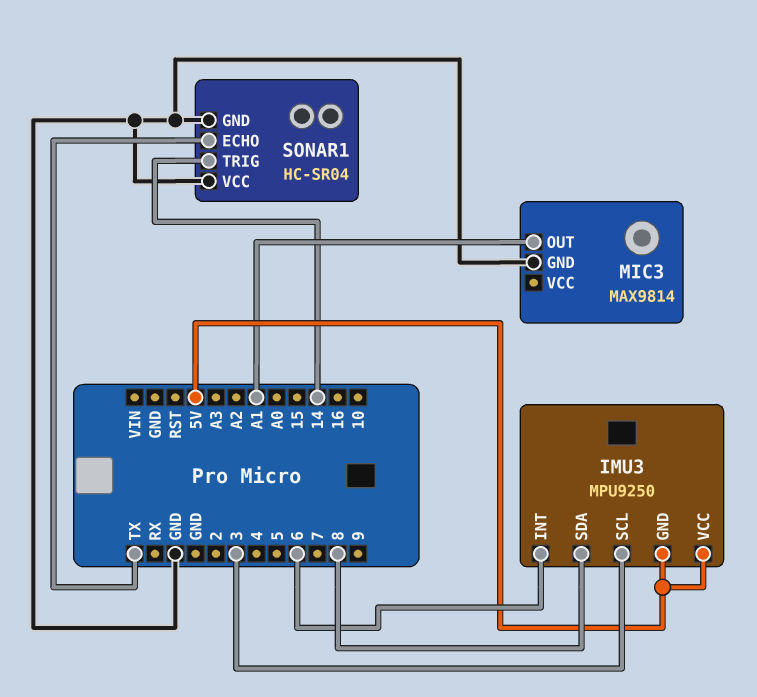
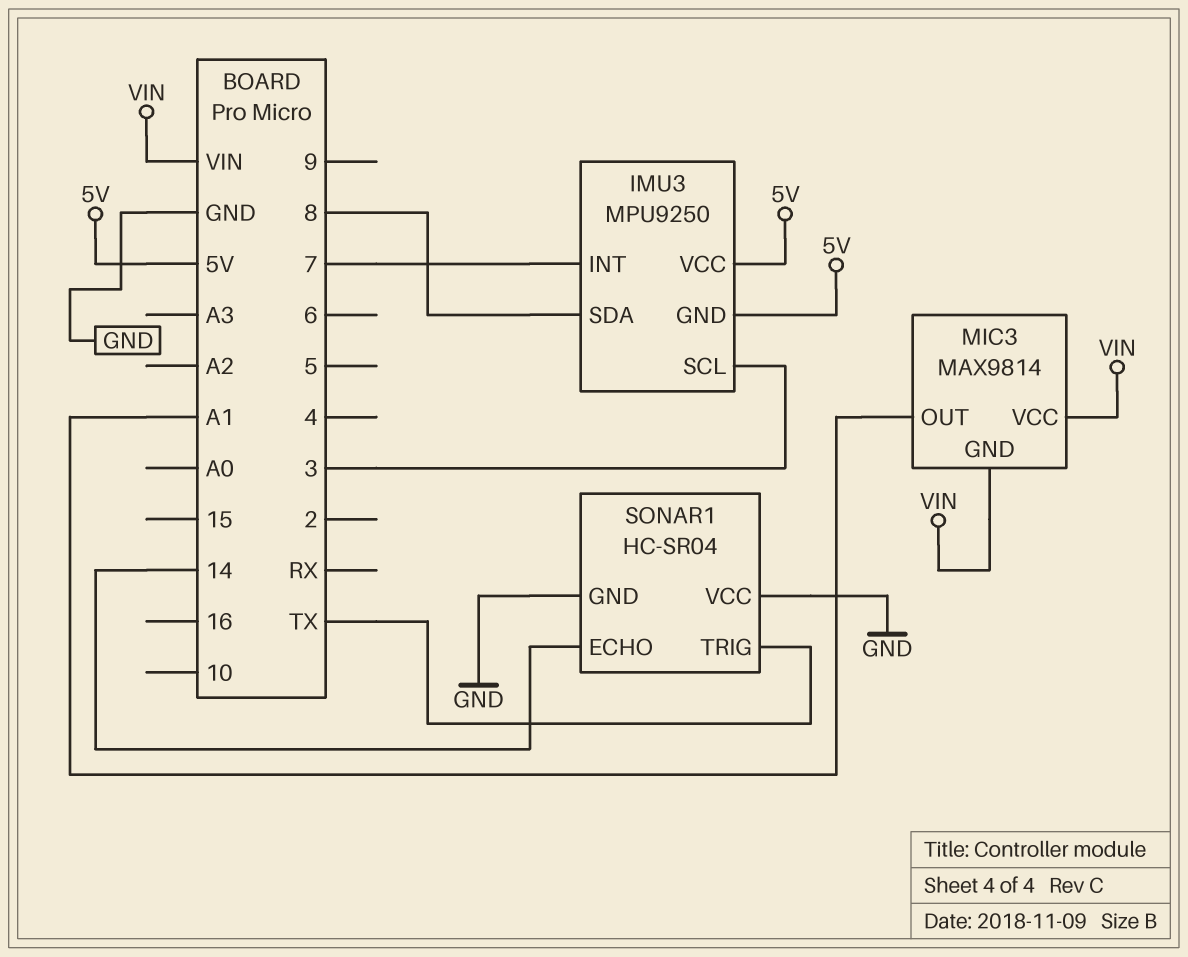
IMU3 pin INT: 6 -> 7
MIC3 pin GND: GND -> VIN
MIC3 pin VCC: none -> VIN
SONAR1 pin ECHO: TX -> 14
SONAR1 pin TRIG: 14 -> TX

